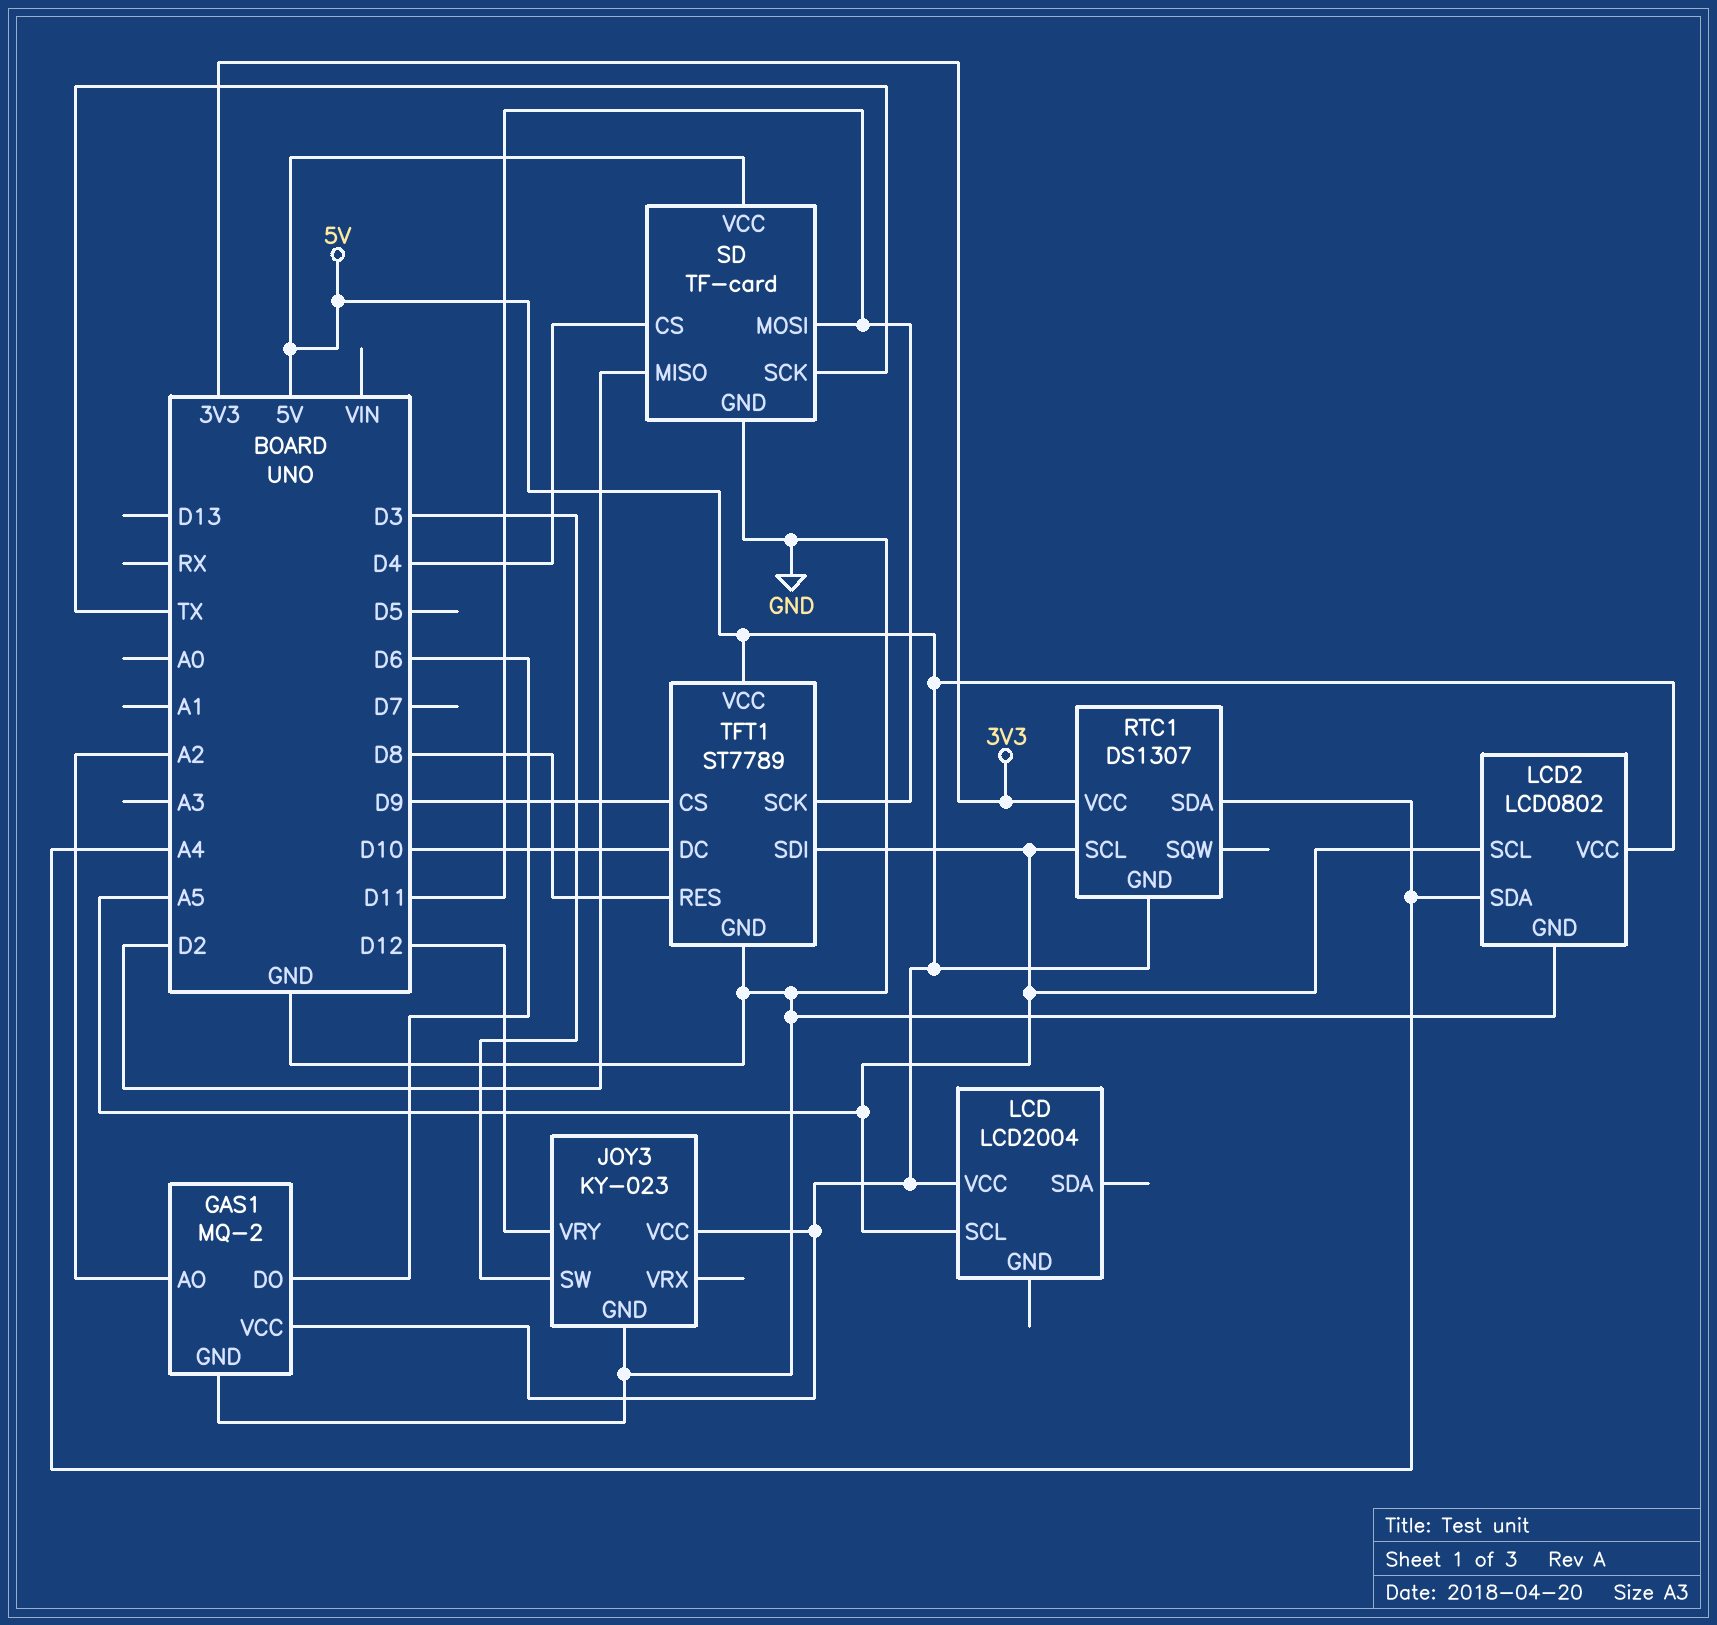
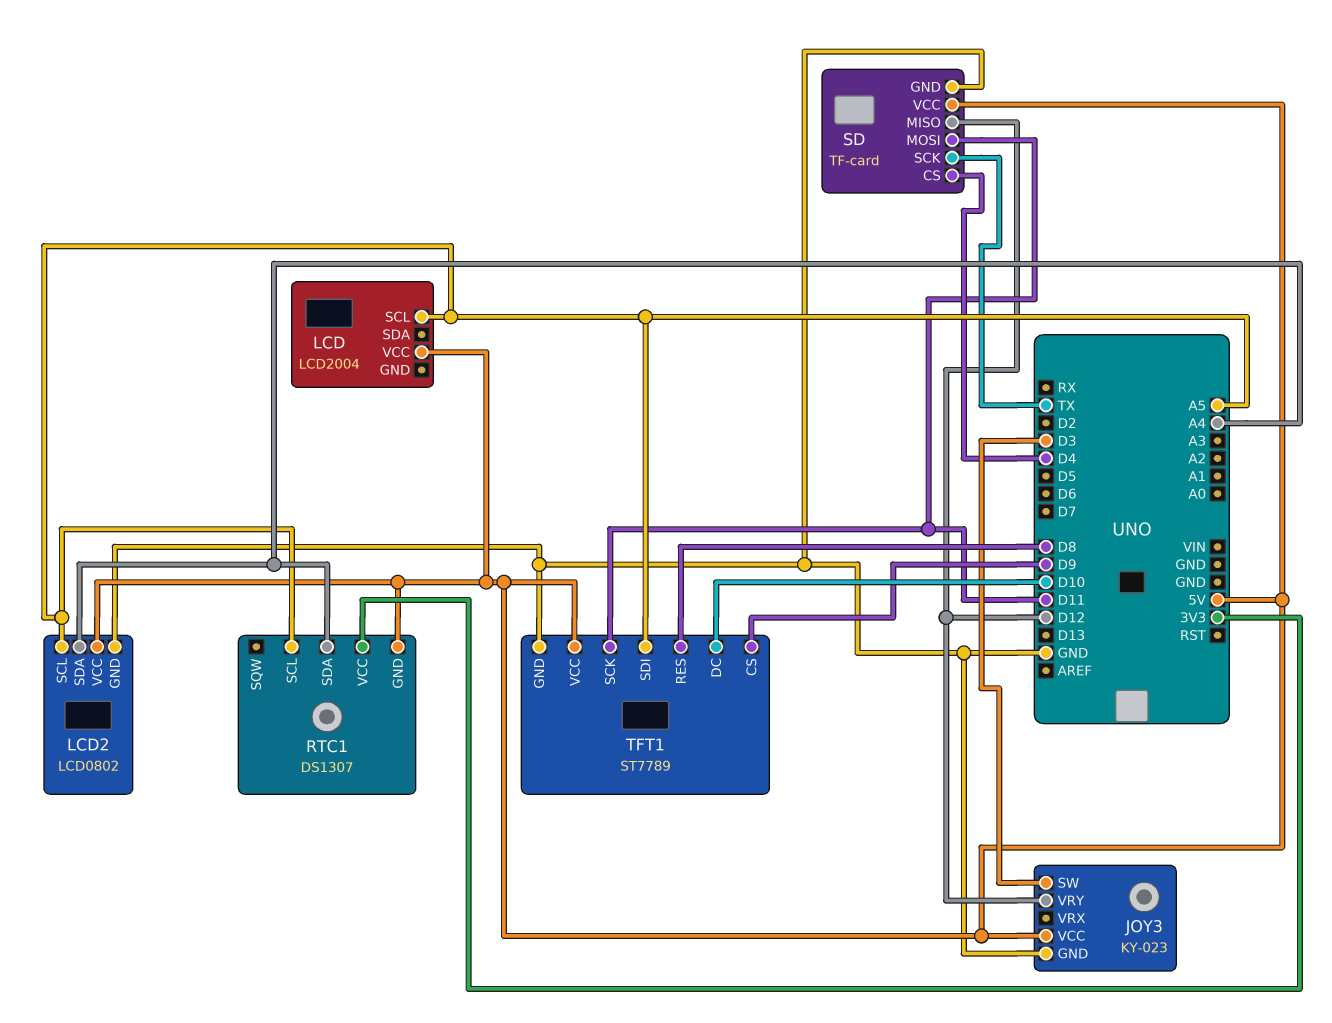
GAS1: MQ-2 -> none
GAS1 pin AO: A2 -> none
GAS1 pin DO: D6 -> none
GAS1 pin GND: GND -> none
GAS1 pin VCC: 5V -> none
SD pin MISO: D2 -> D12

